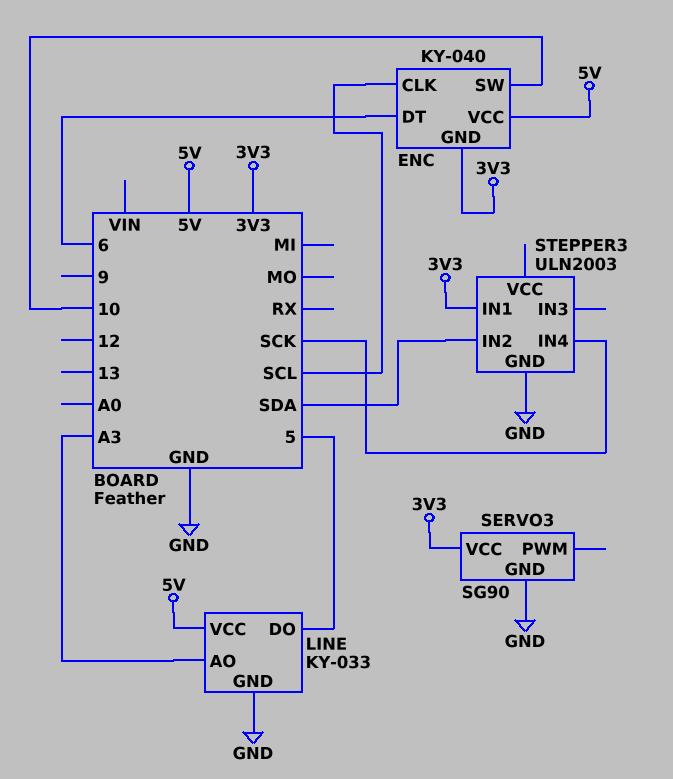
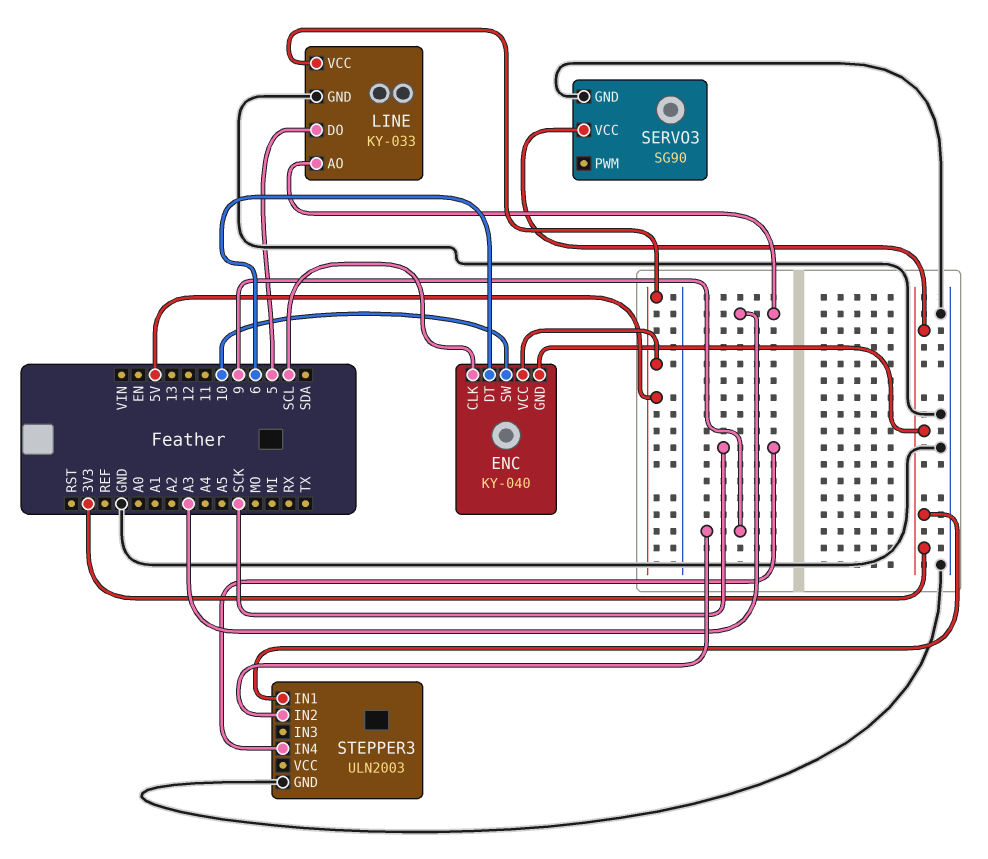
STEPPER3 pin IN2: SDA -> 9

